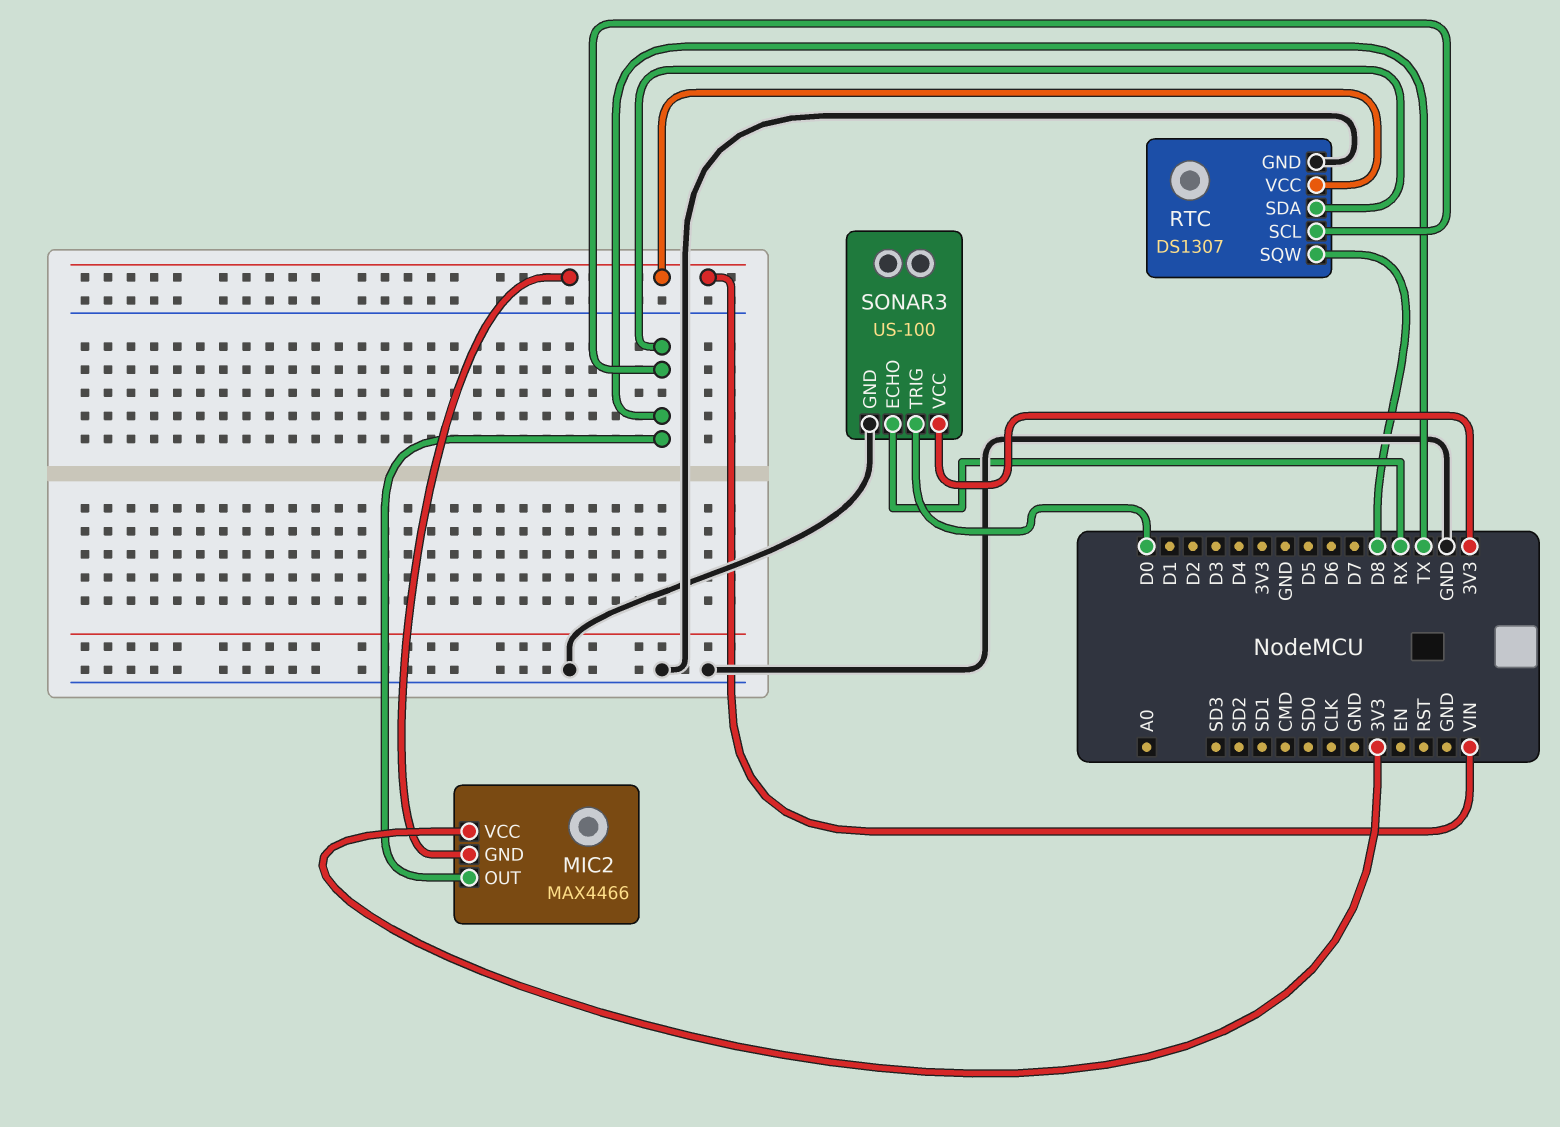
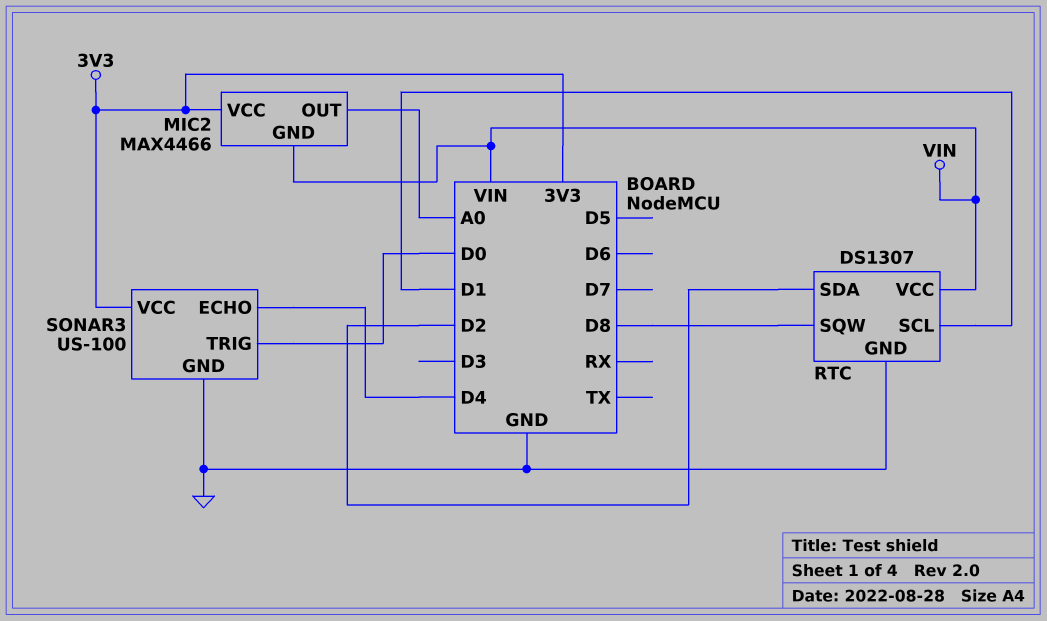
MIC2 pin OUT: TX -> A0
RTC pin SCL: TX -> D1
RTC pin SDA: TX -> D2
SONAR3 pin ECHO: RX -> D4

